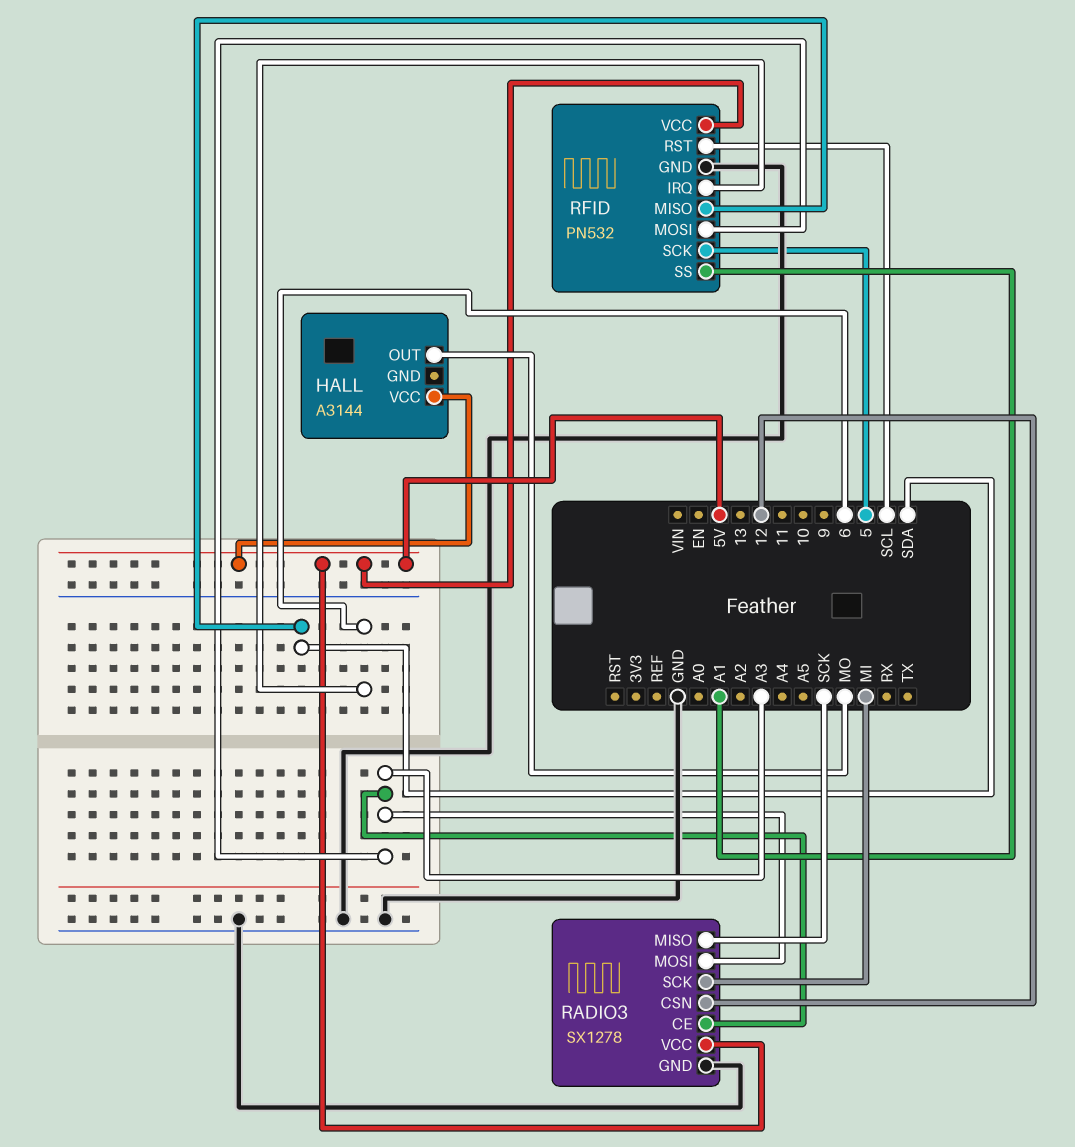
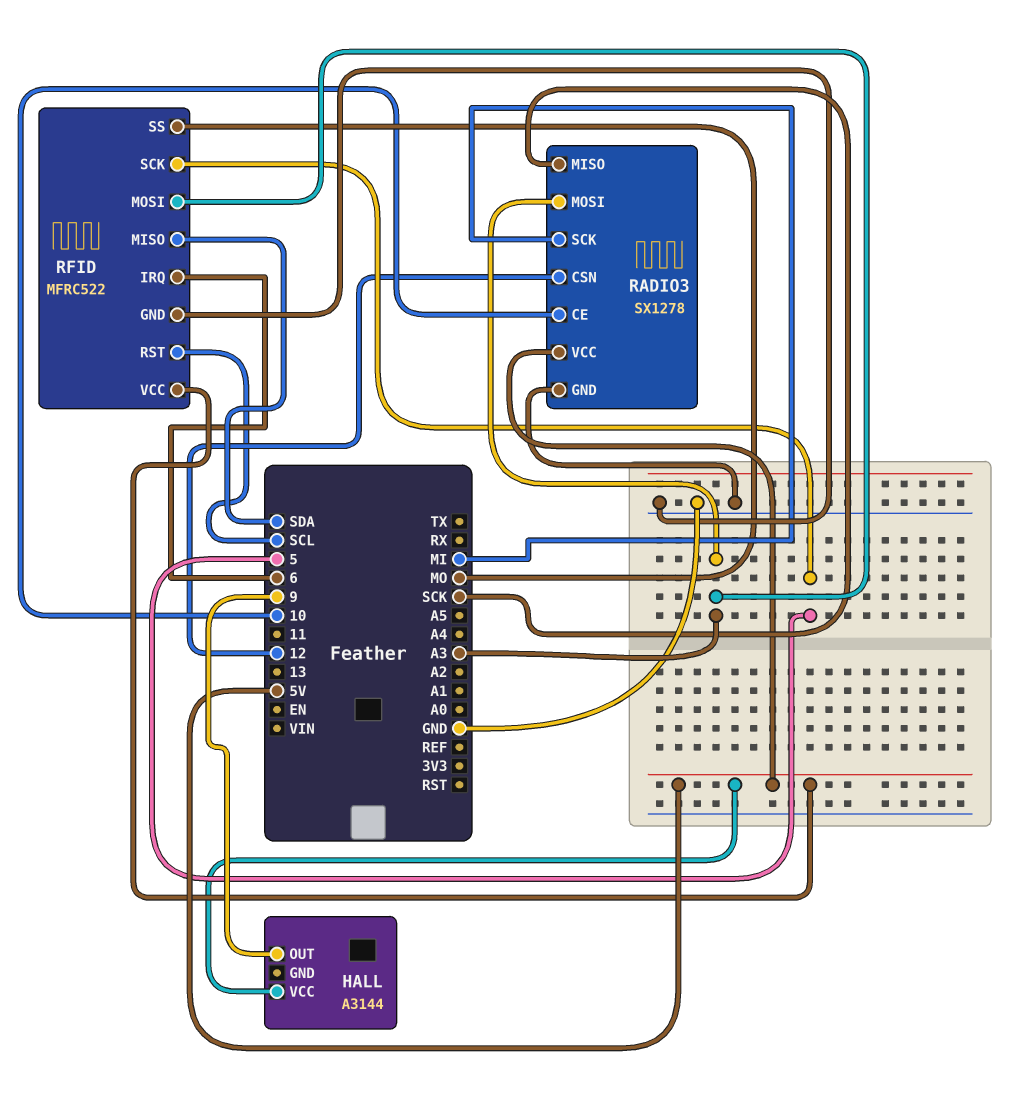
HALL pin OUT: MO -> 9
RADIO3 pin CE: A3 -> 10
RFID: PN532 -> MFRC522
RFID pin SS: A1 -> MO

